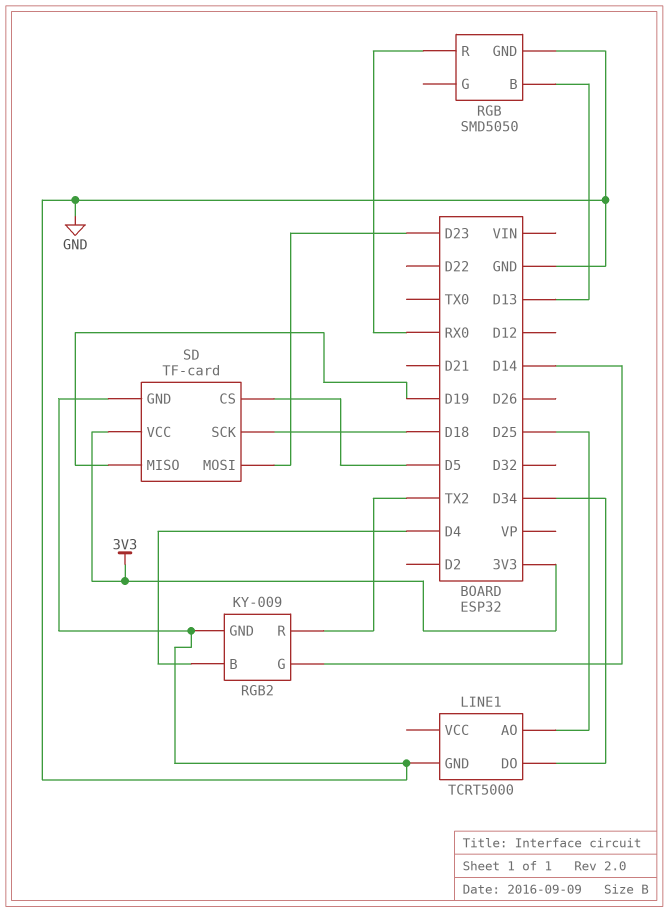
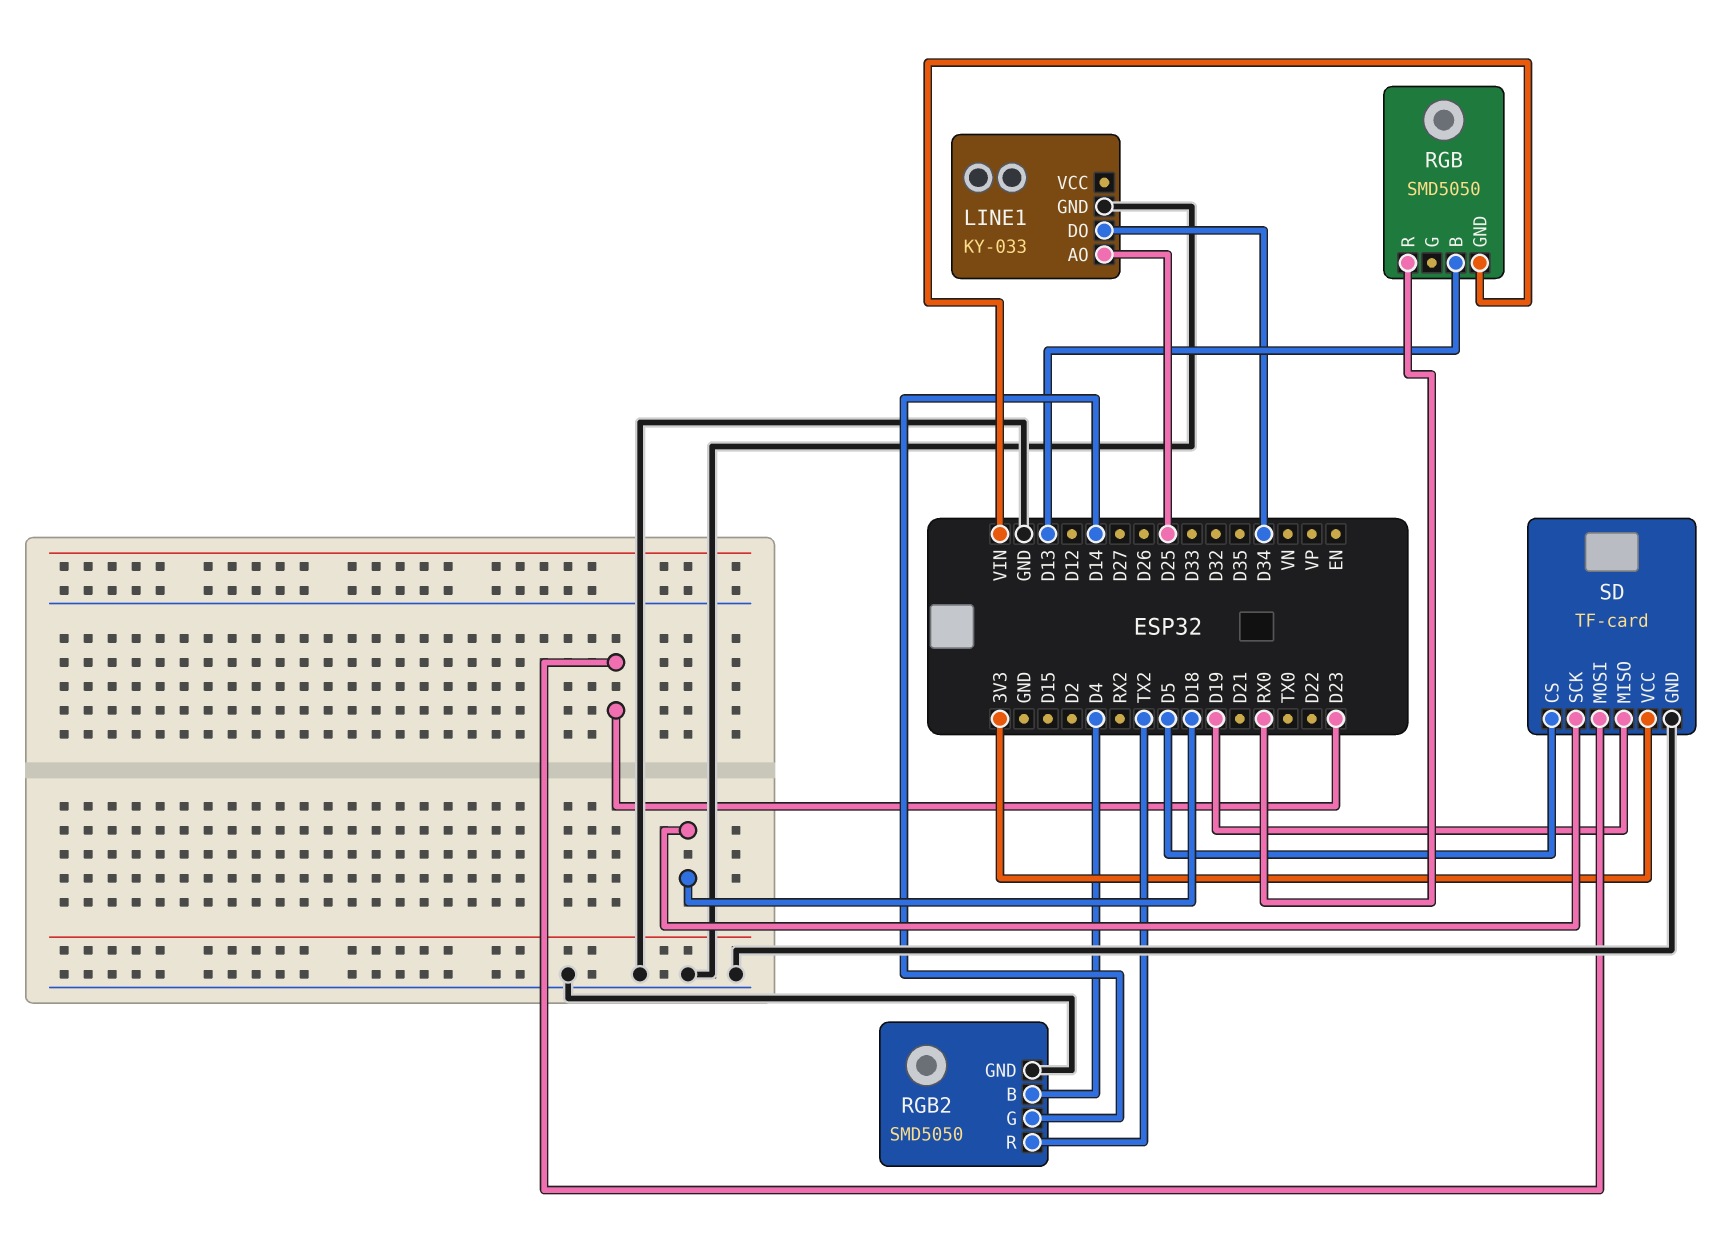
LINE1: TCRT5000 -> KY-033
RGB pin GND: GND -> VIN
RGB2: KY-009 -> SMD5050

